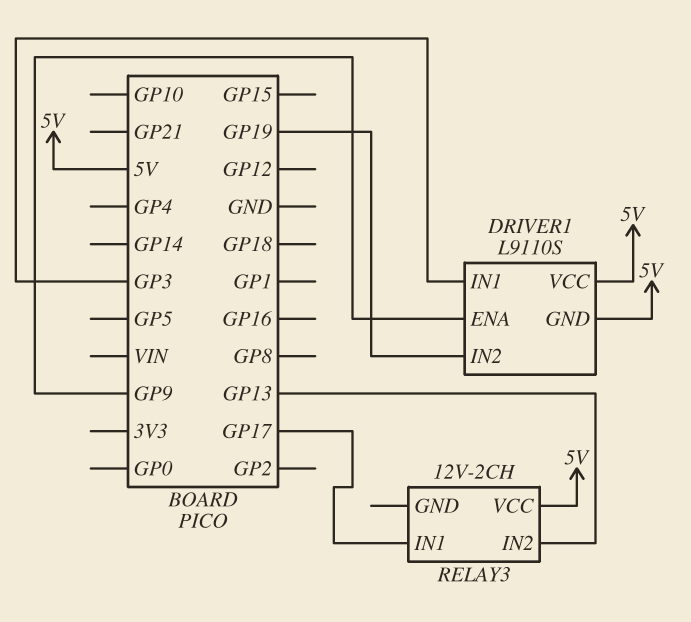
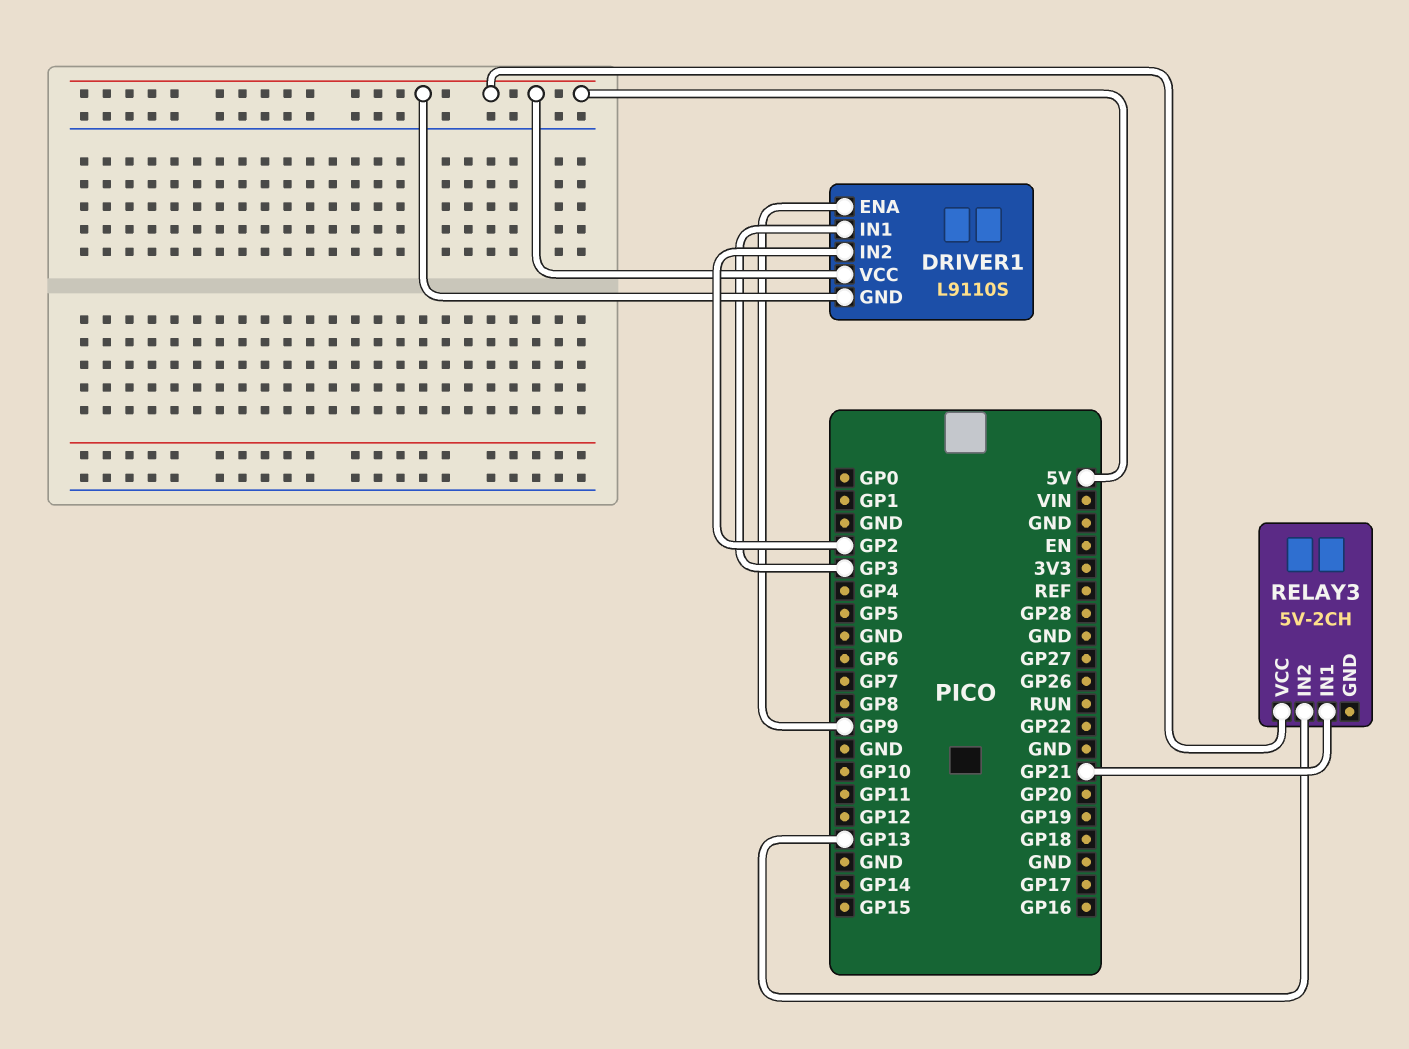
DRIVER1 pin IN2: GP19 -> GP2
RELAY3: 12V-2CH -> 5V-2CH
RELAY3 pin IN1: GP17 -> GP21

